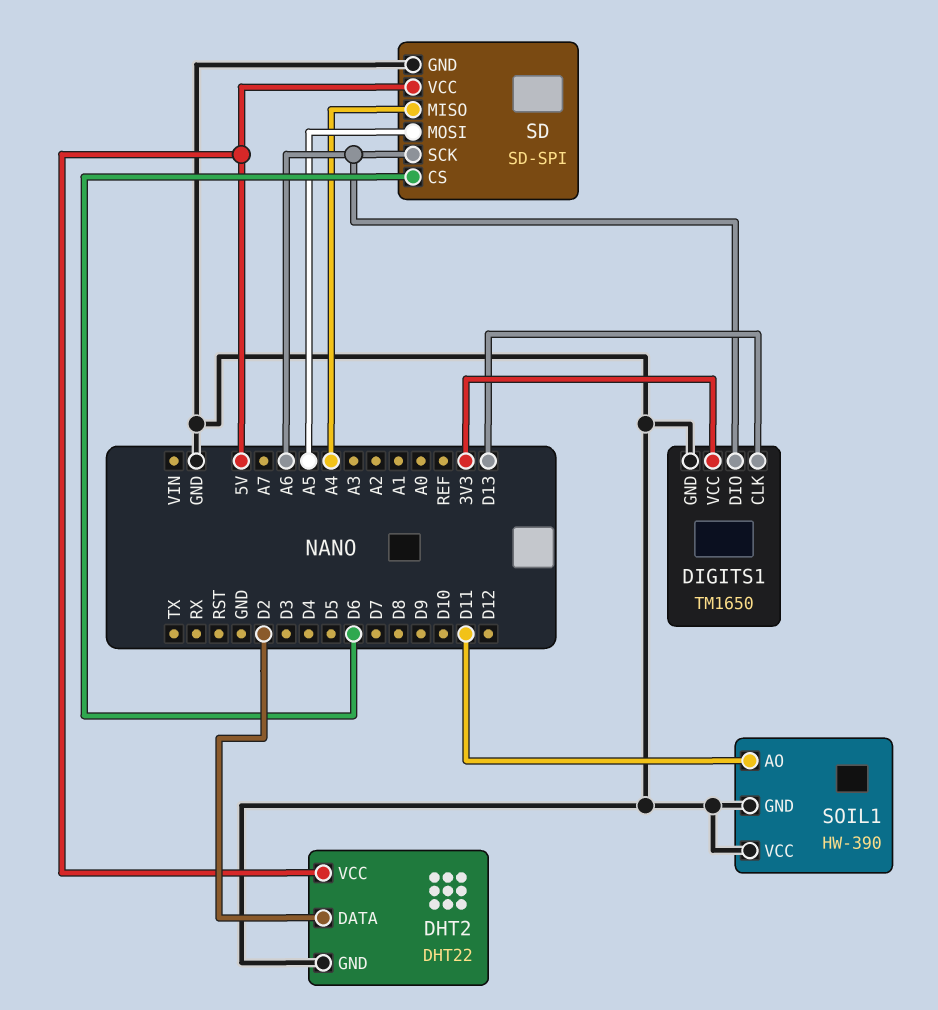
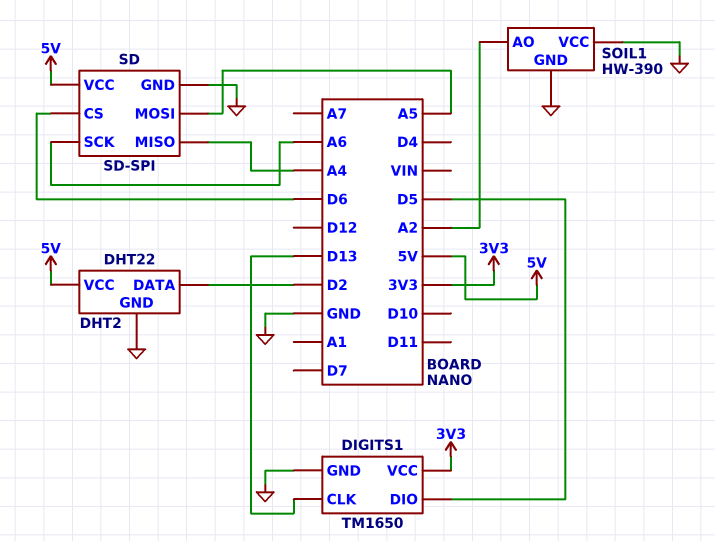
DIGITS1 pin DIO: A6 -> D5
SOIL1 pin AO: D11 -> A2

